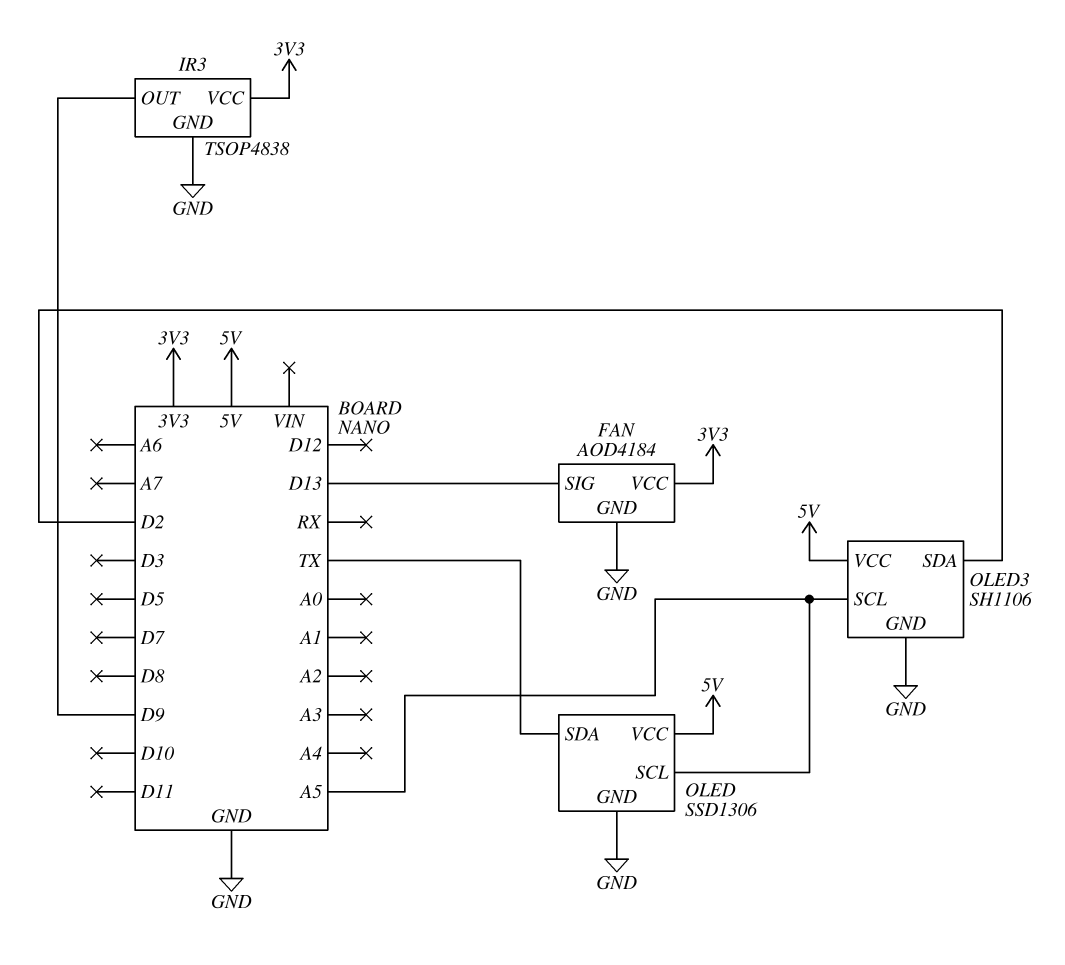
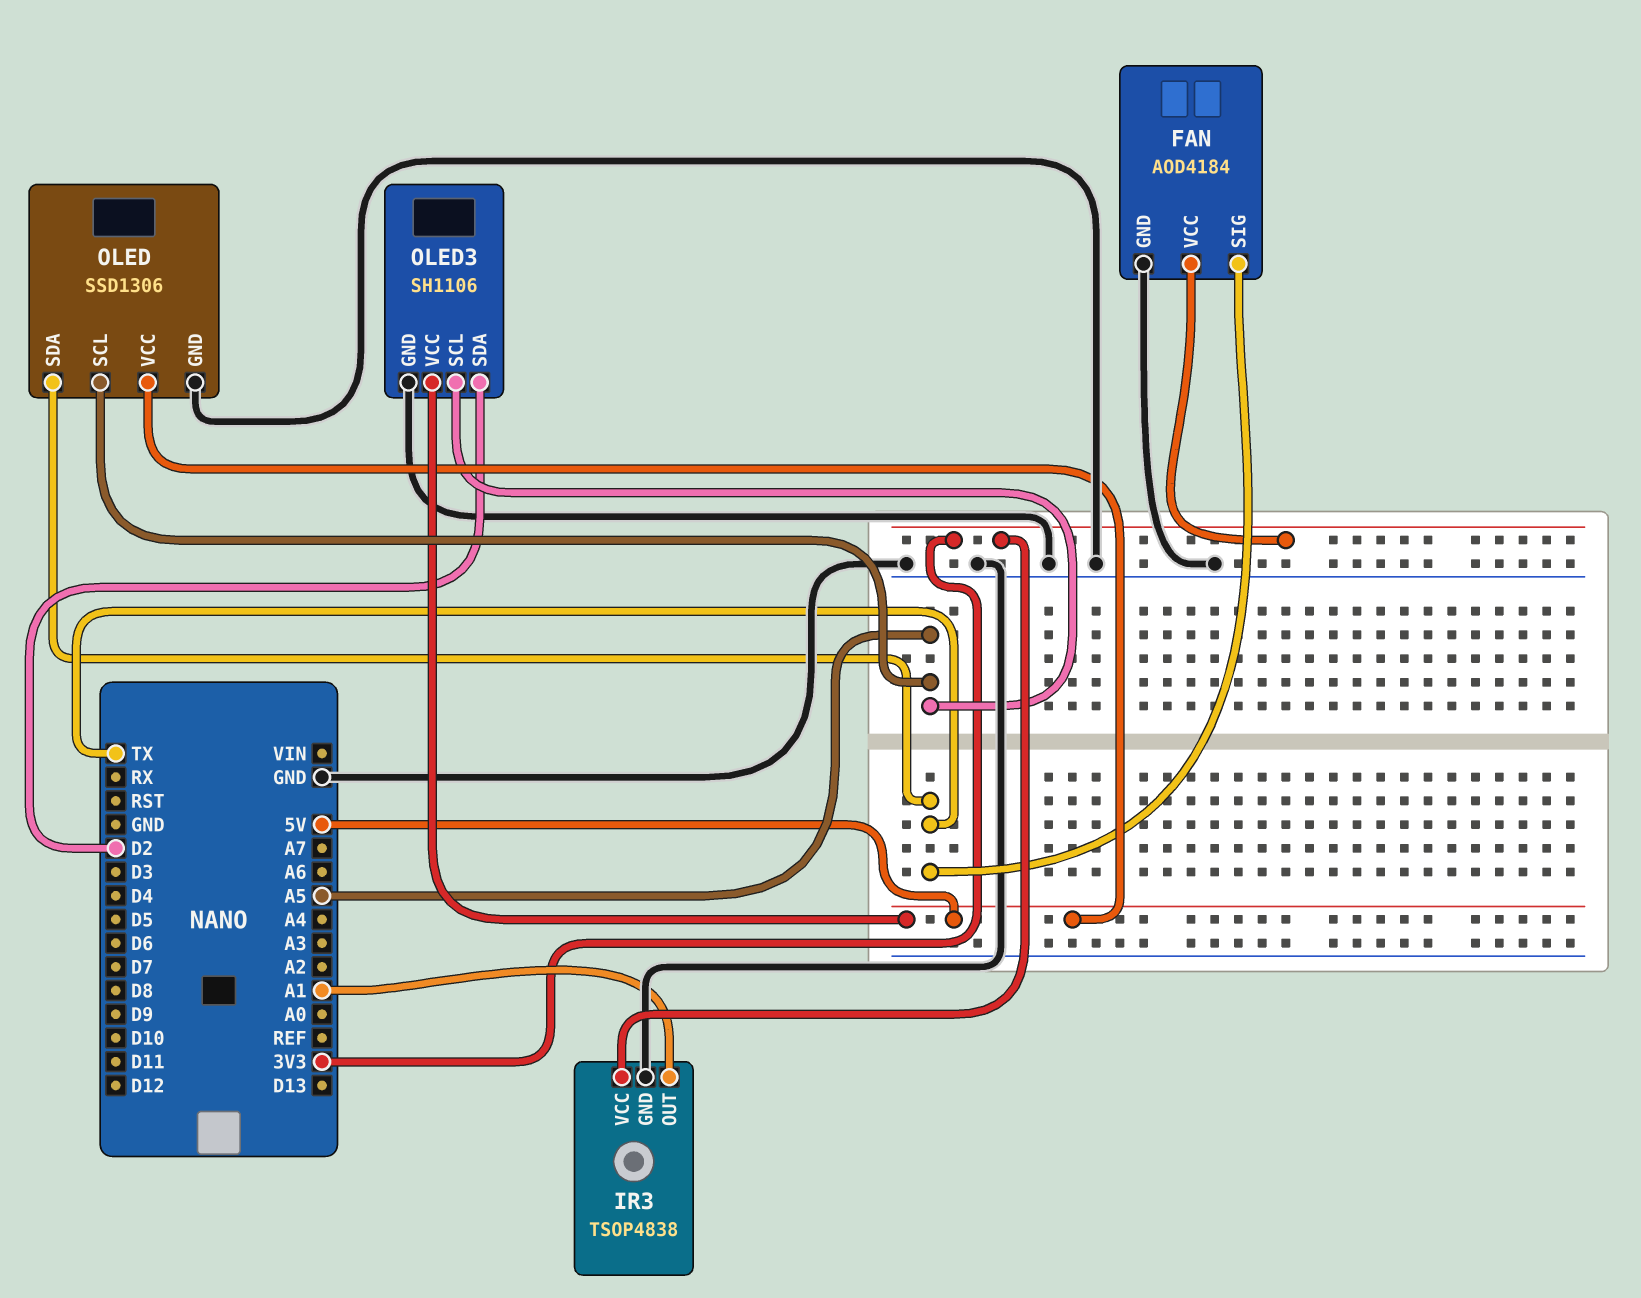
FAN pin SIG: D13 -> TX
IR3 pin OUT: D9 -> A1

